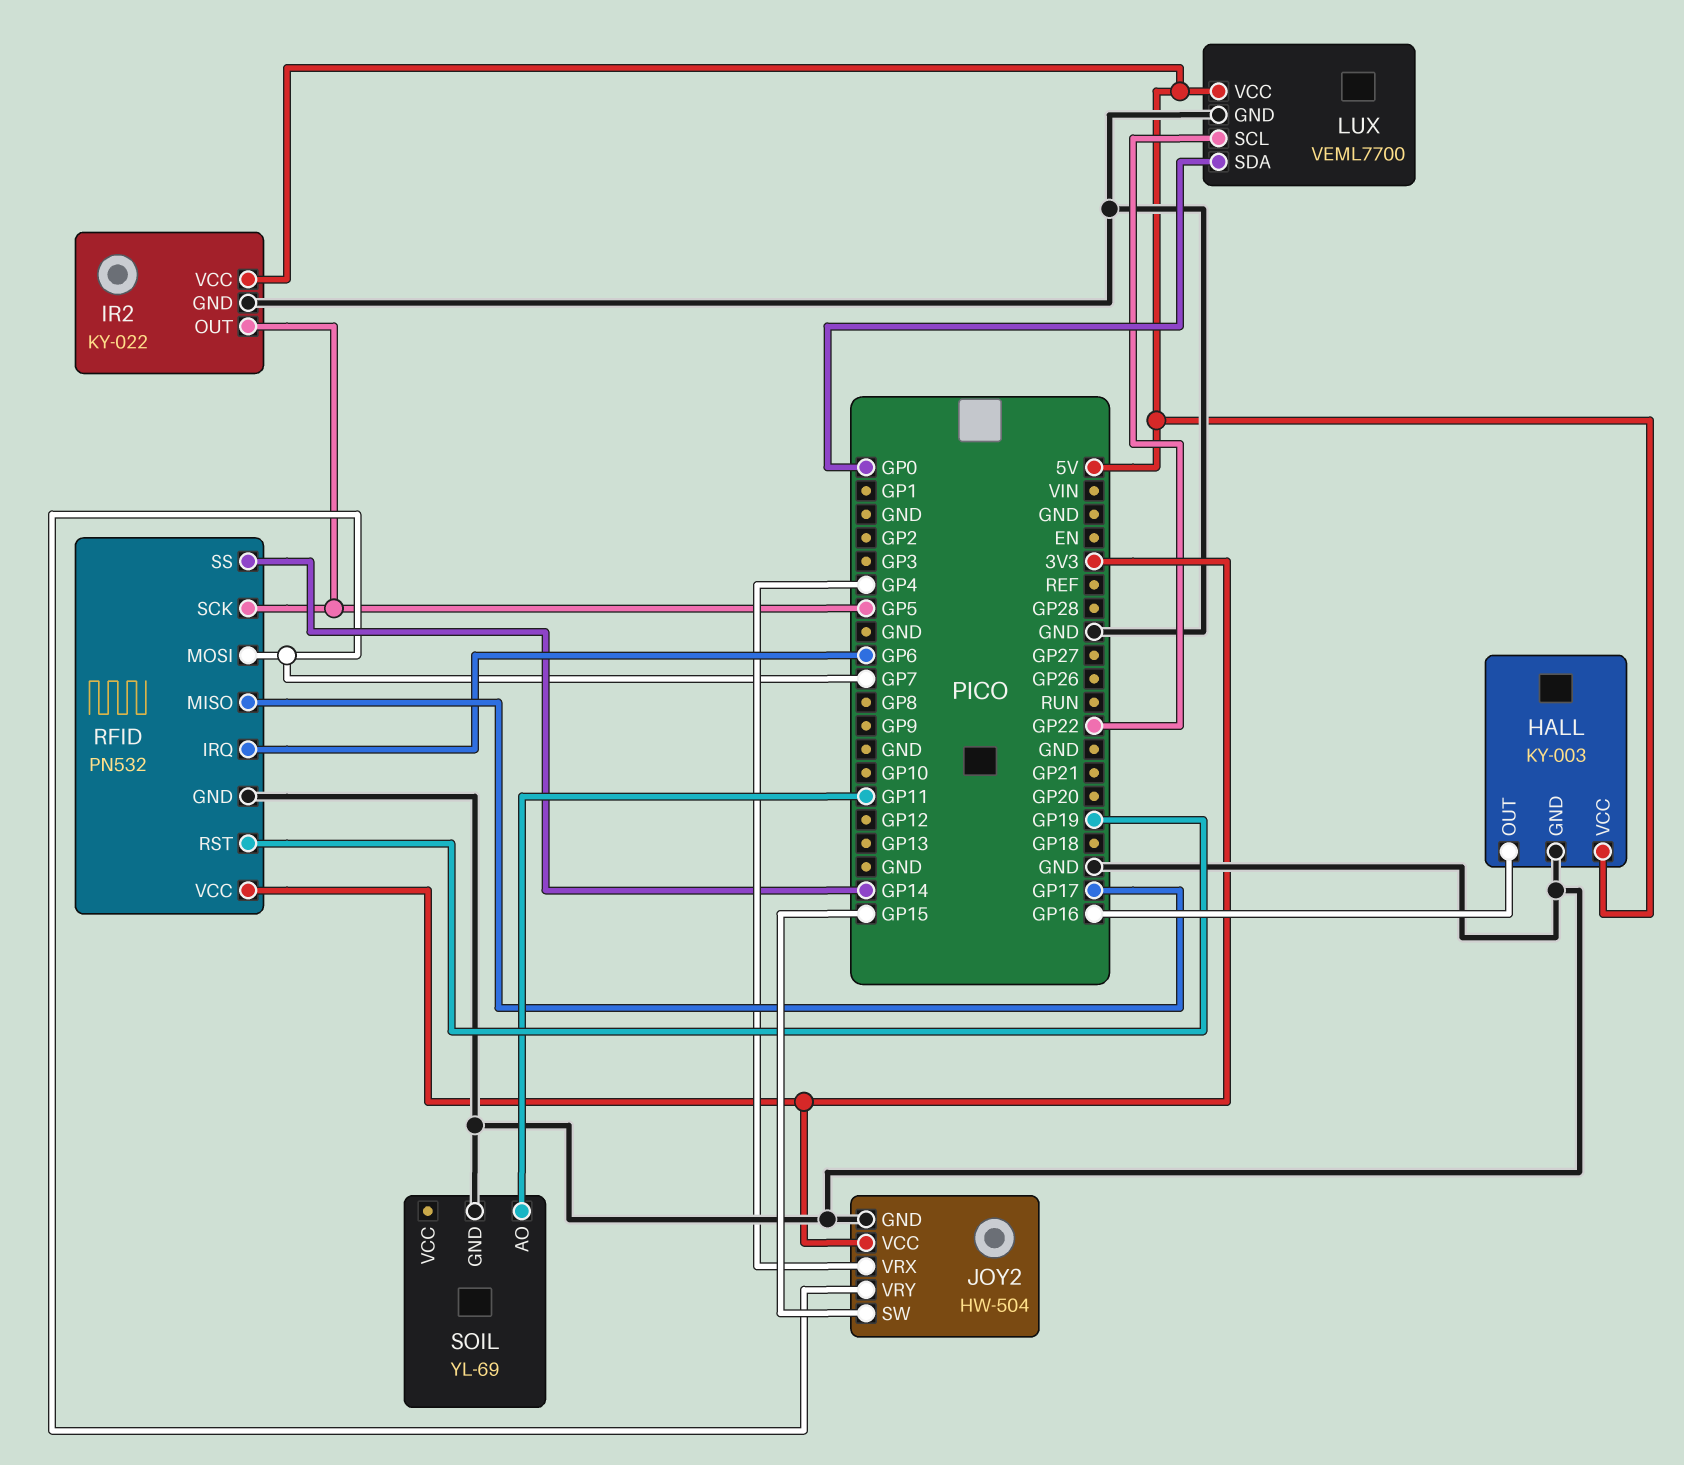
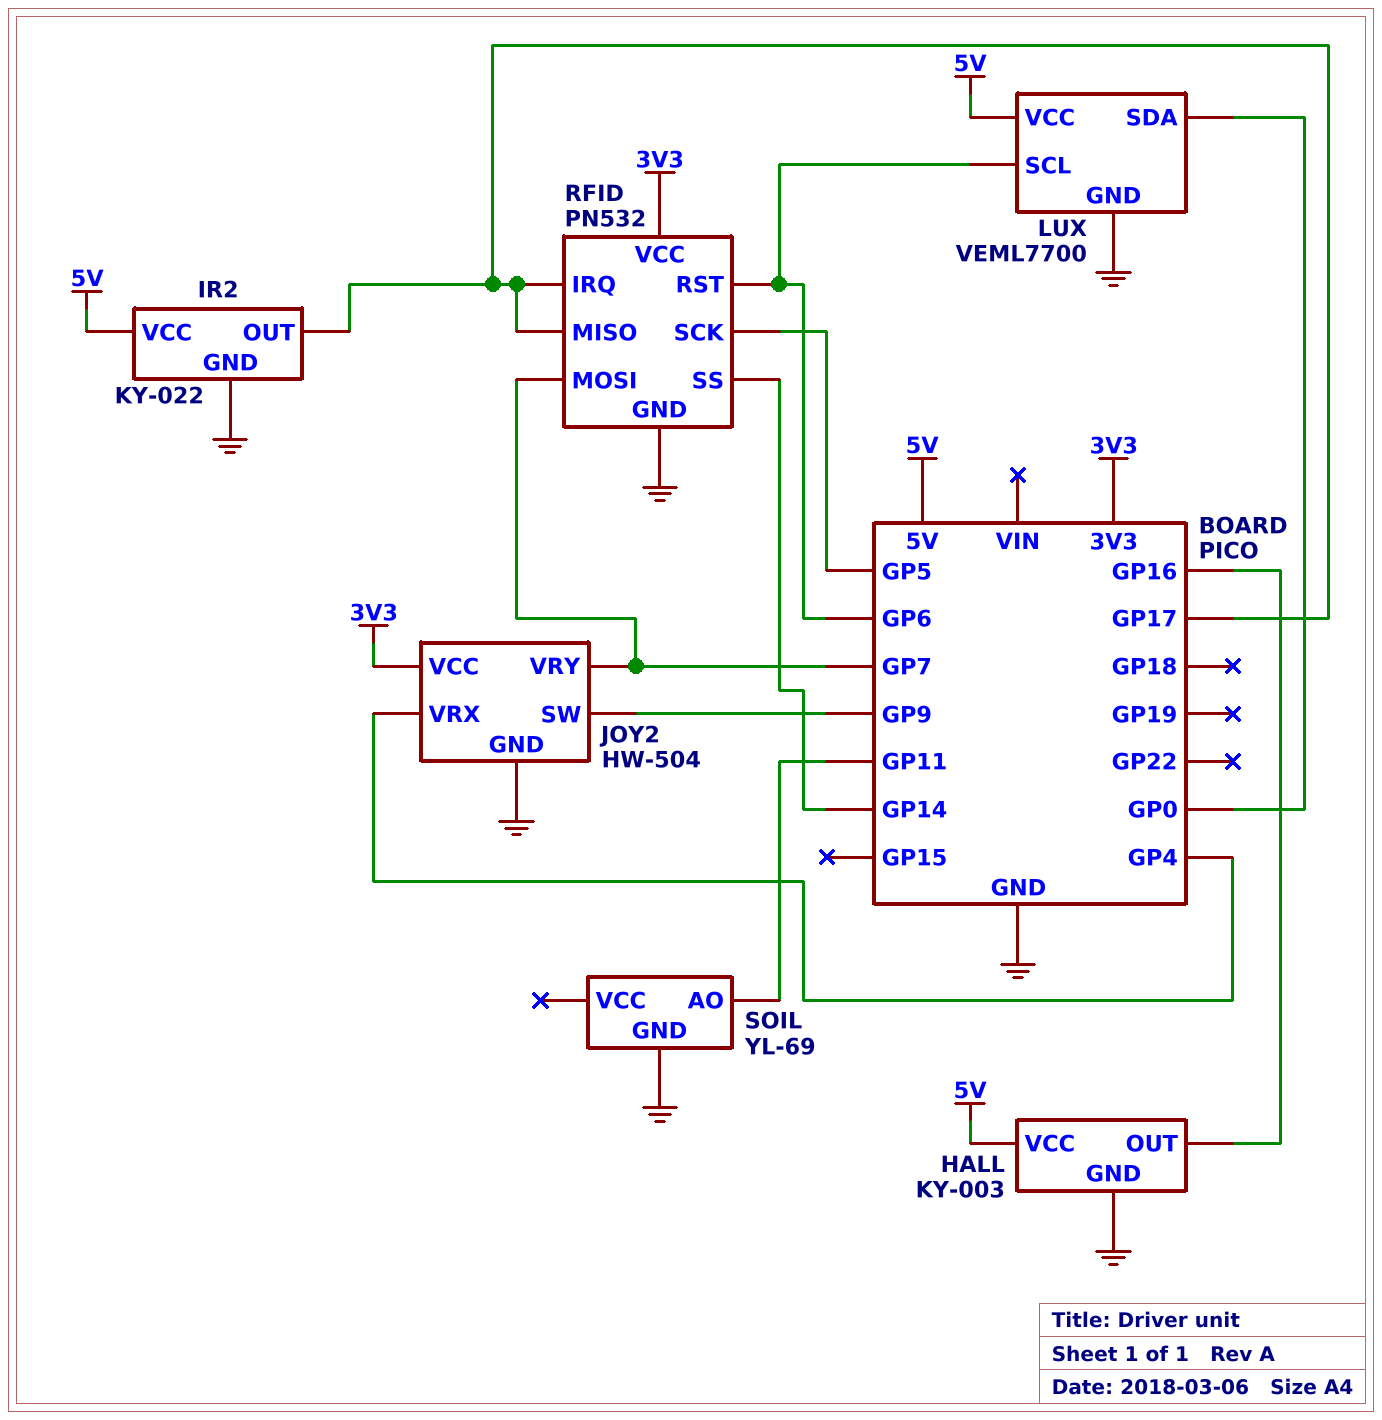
IR2 pin OUT: GP5 -> GP17
JOY2 pin SW: GP15 -> GP9
LUX pin SCL: GP22 -> GP6
RFID pin IRQ: GP6 -> GP17
RFID pin RST: GP19 -> GP6

